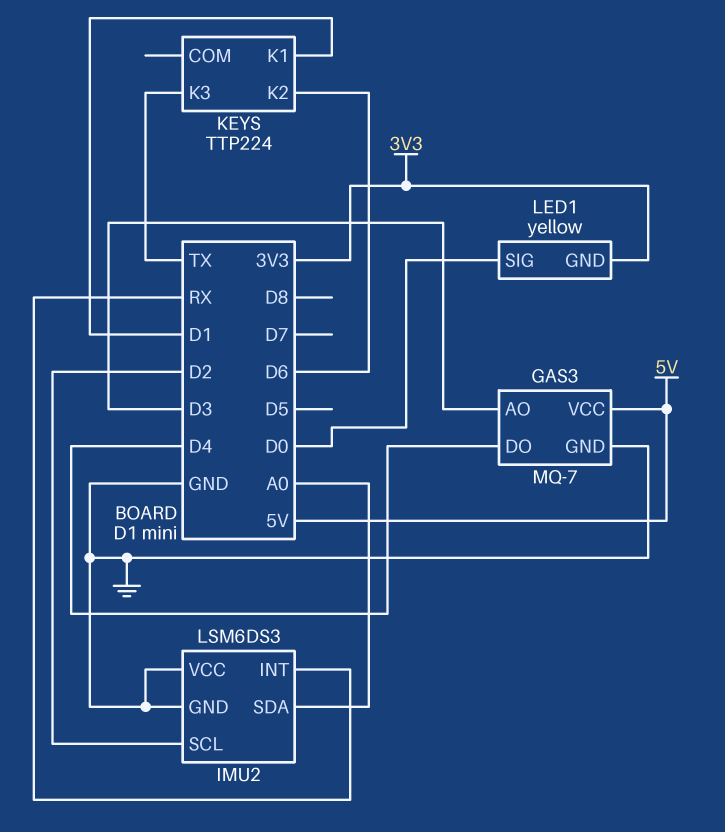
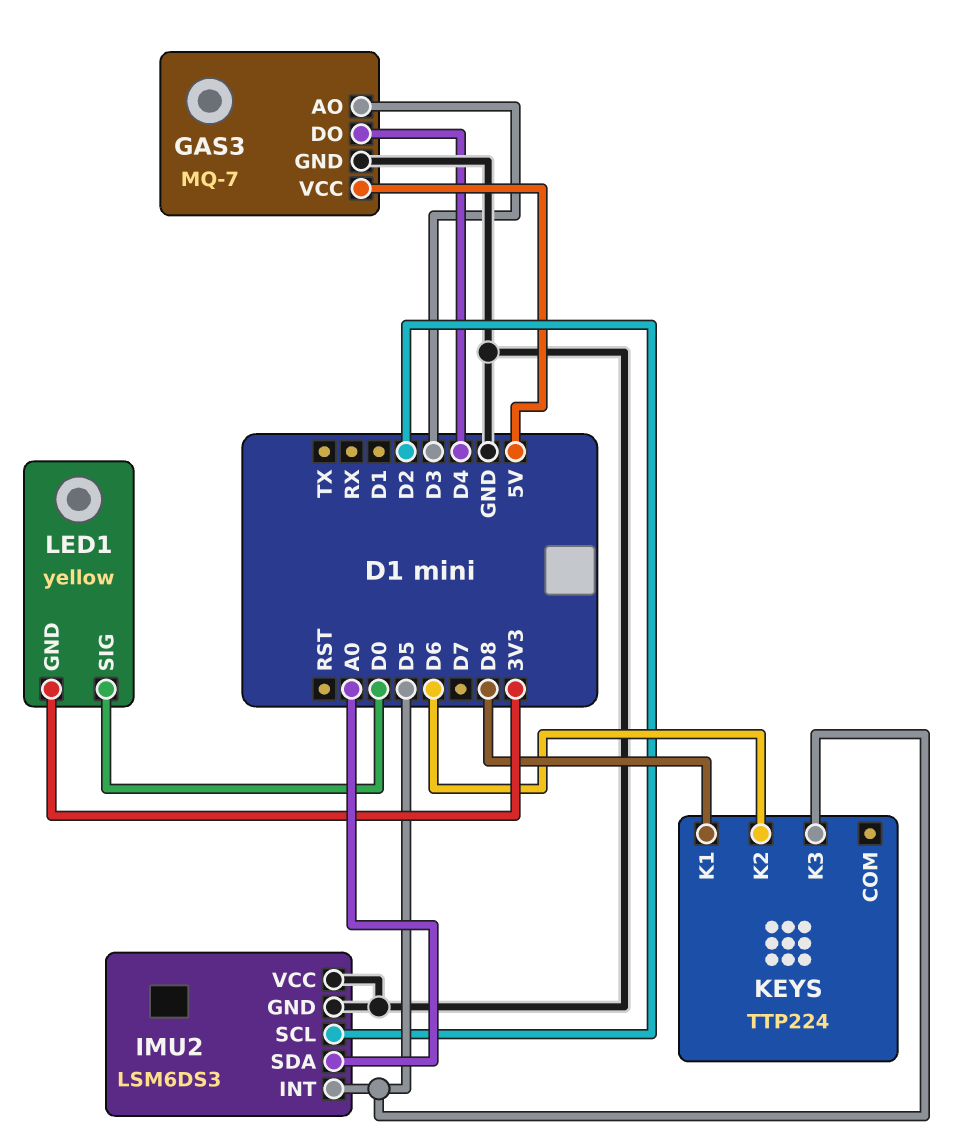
IMU2 pin INT: RX -> D5
KEYS pin K1: D1 -> D8
KEYS pin K3: TX -> D5

